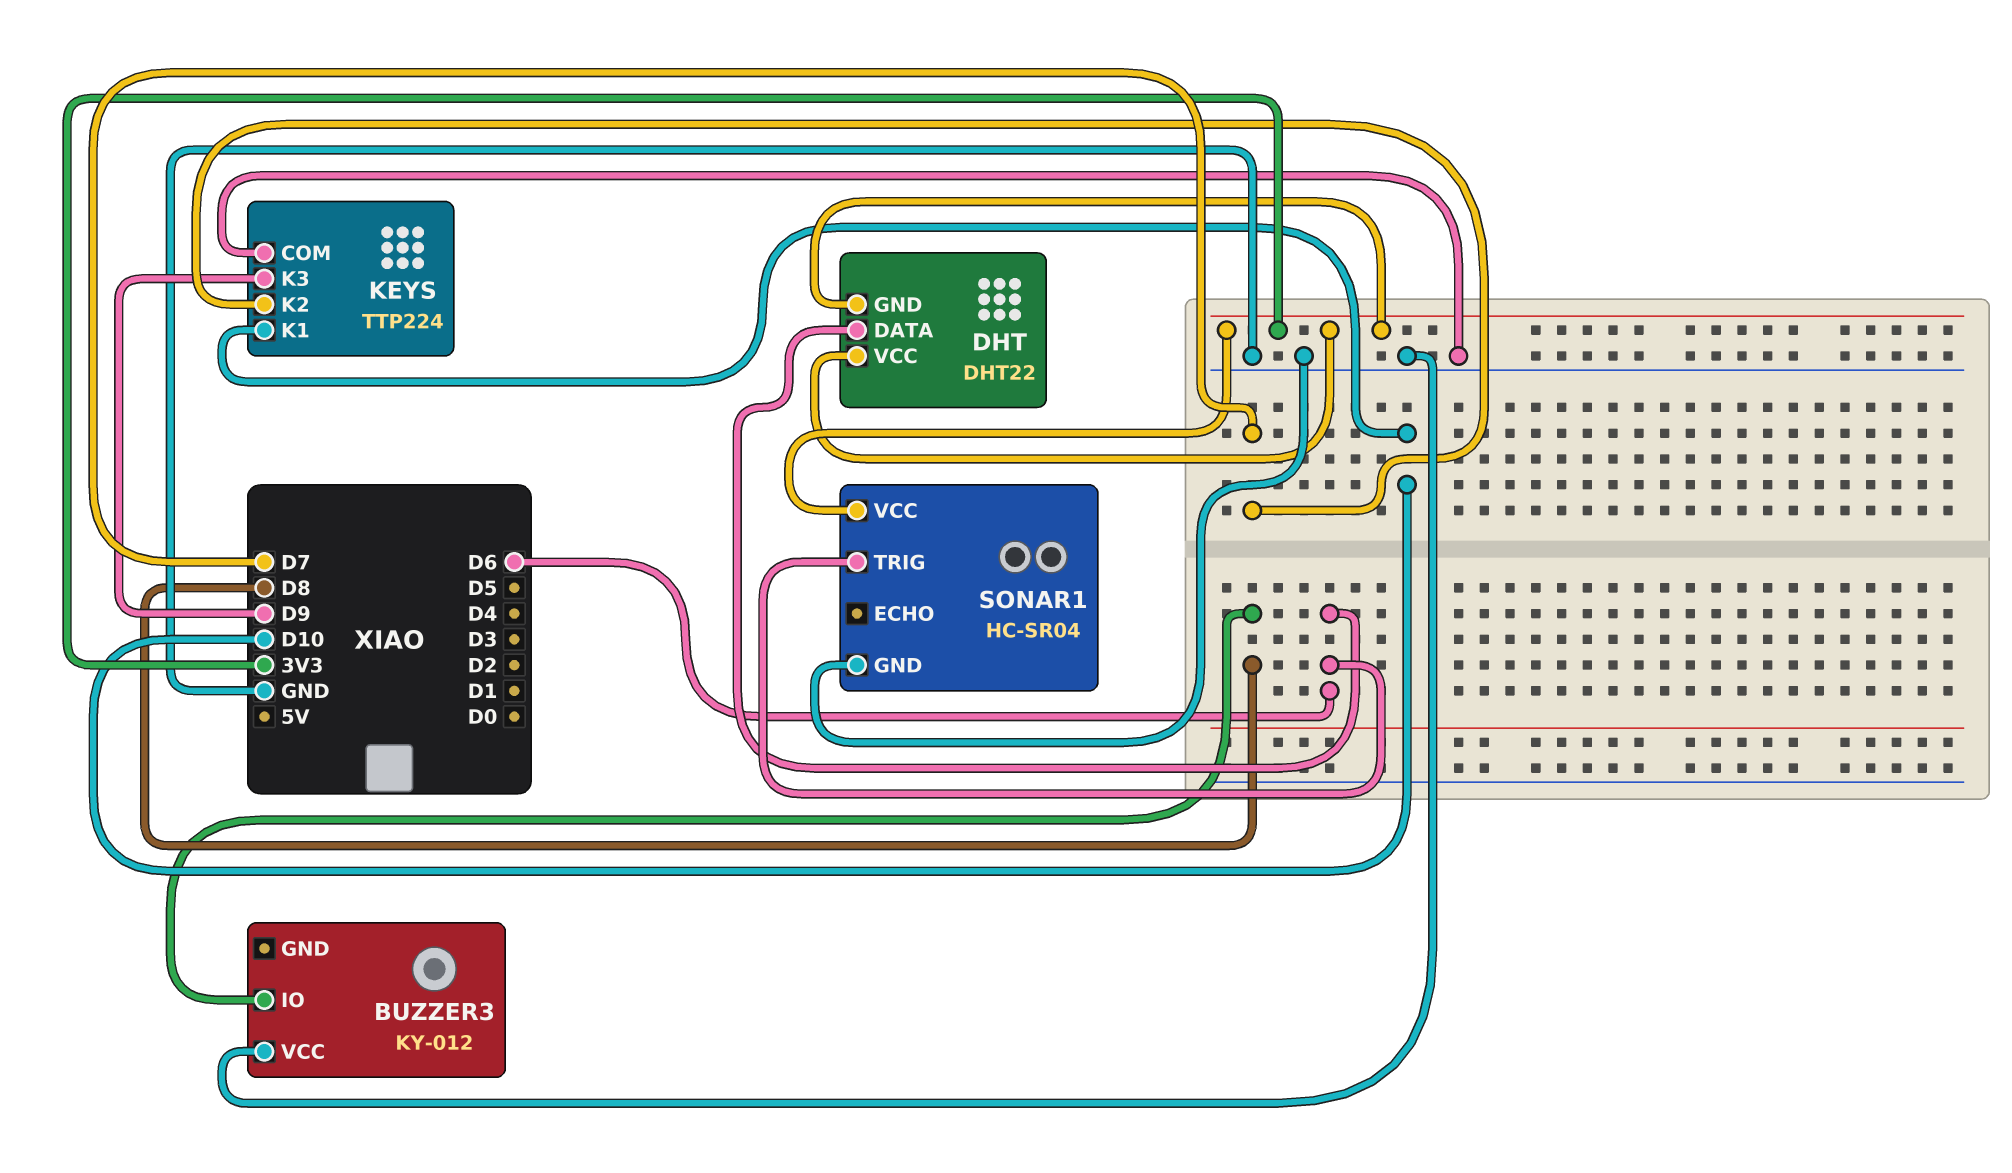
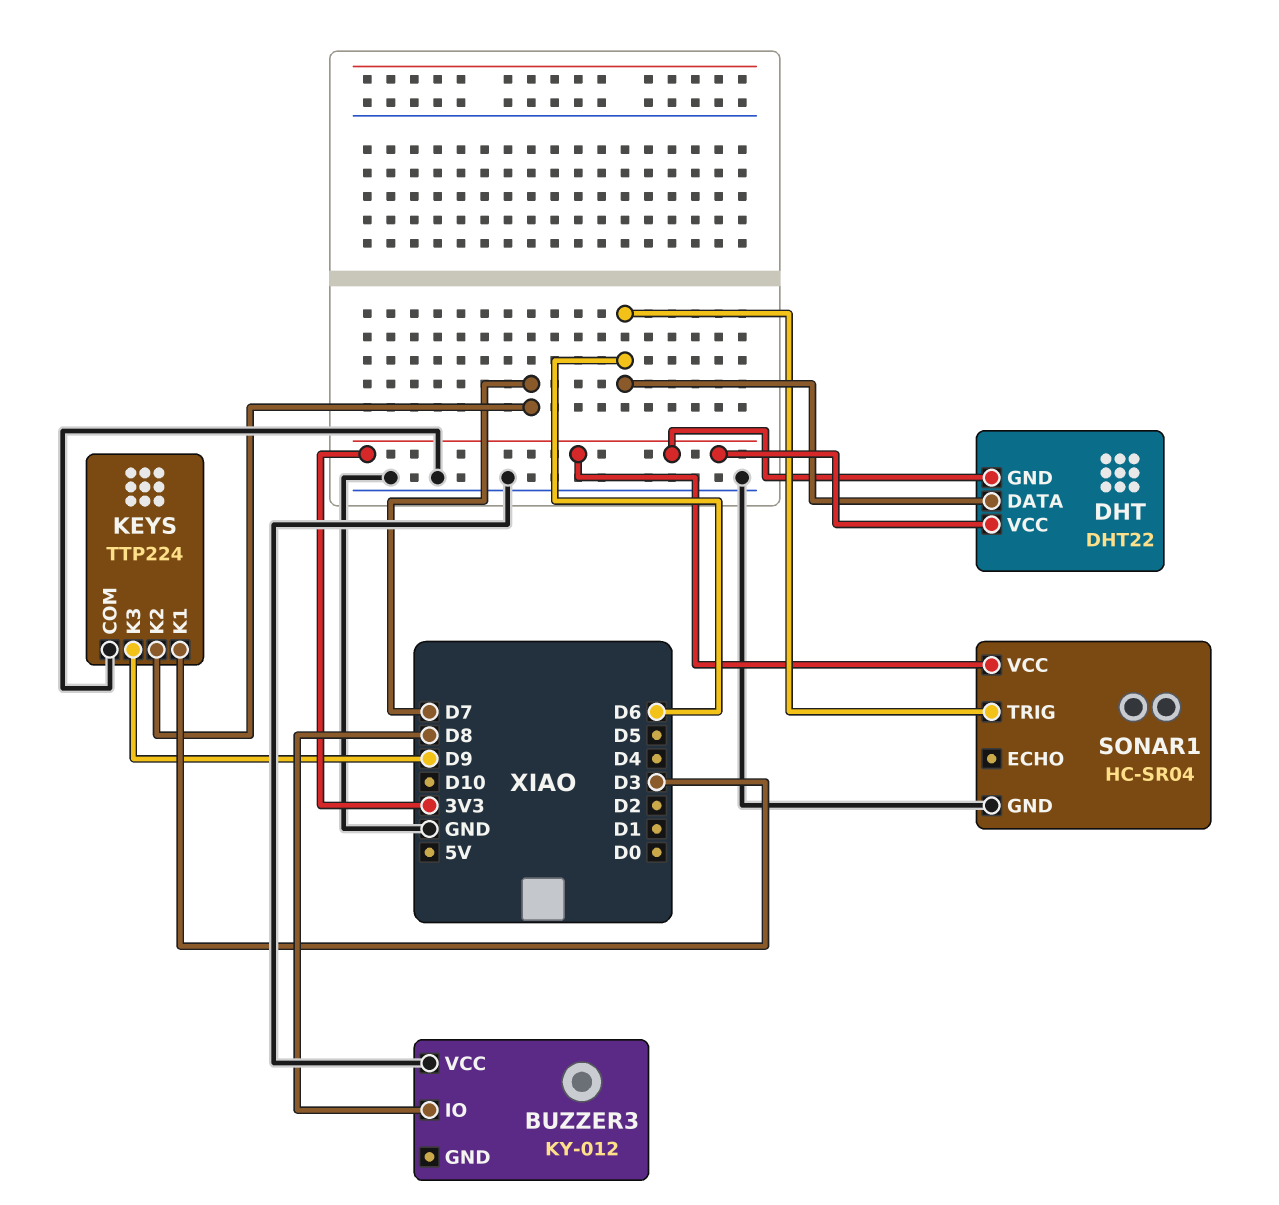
KEYS pin K1: D10 -> D3

